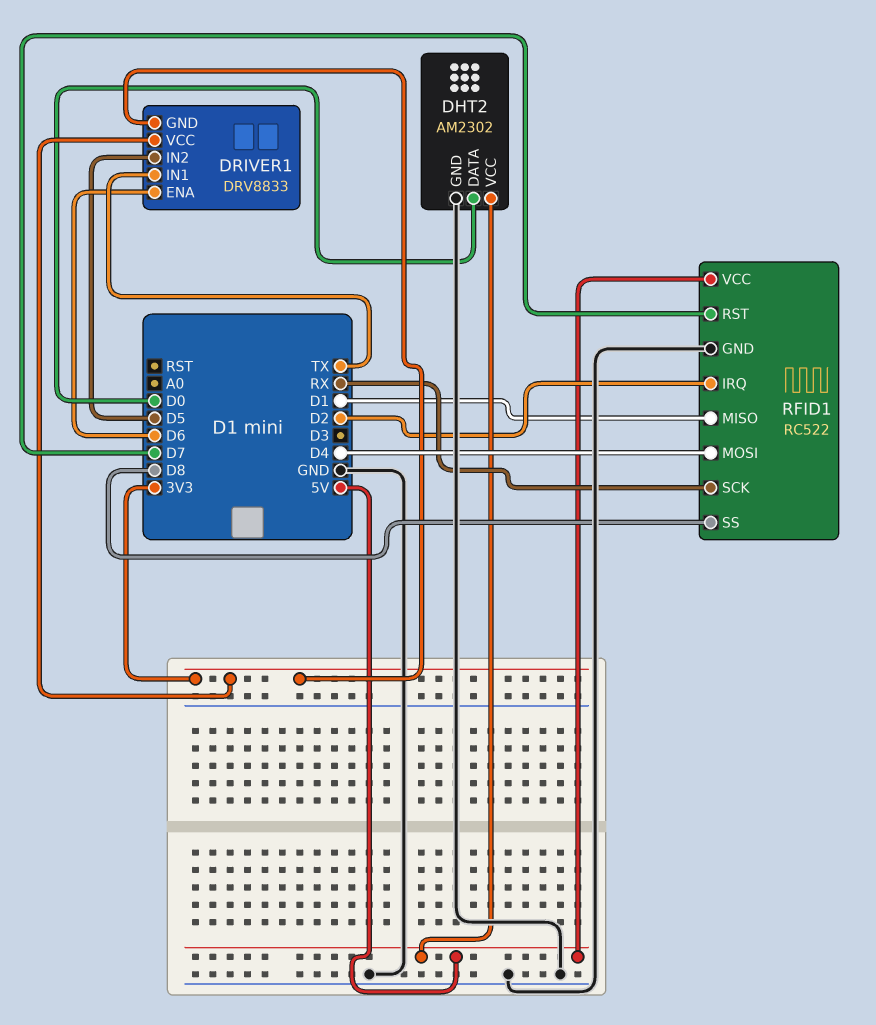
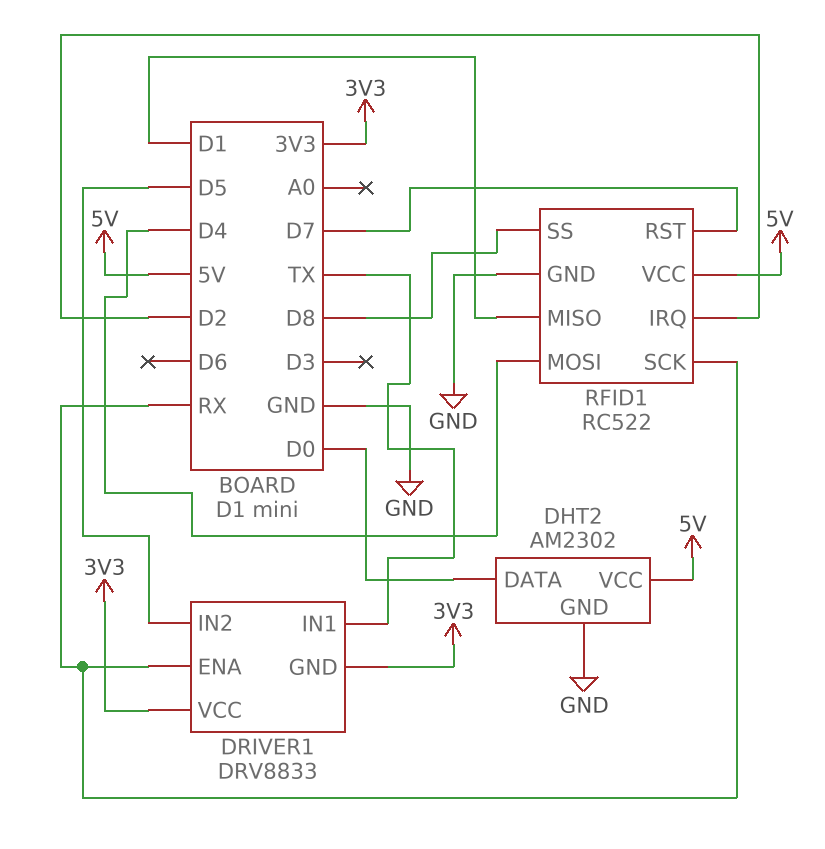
DRIVER1 pin ENA: D6 -> RX

